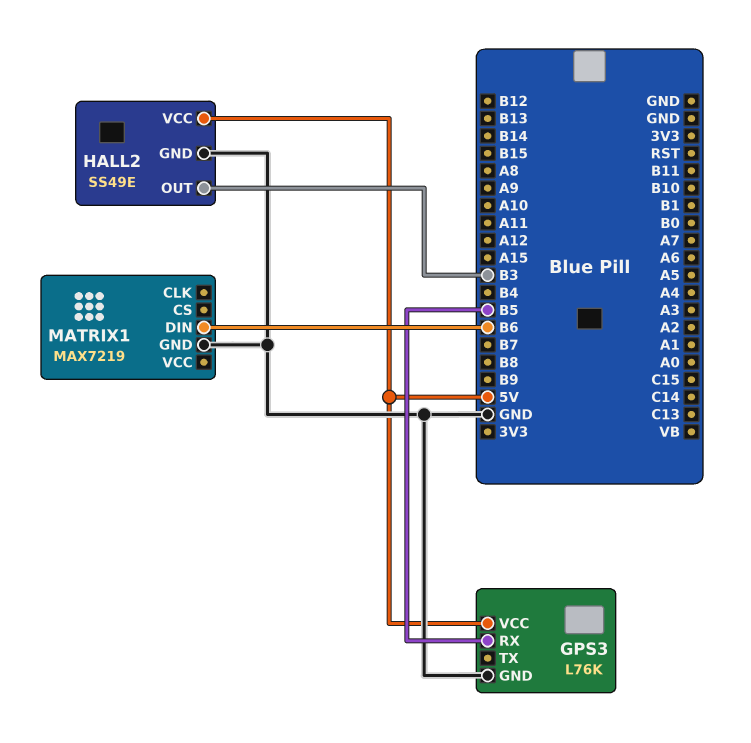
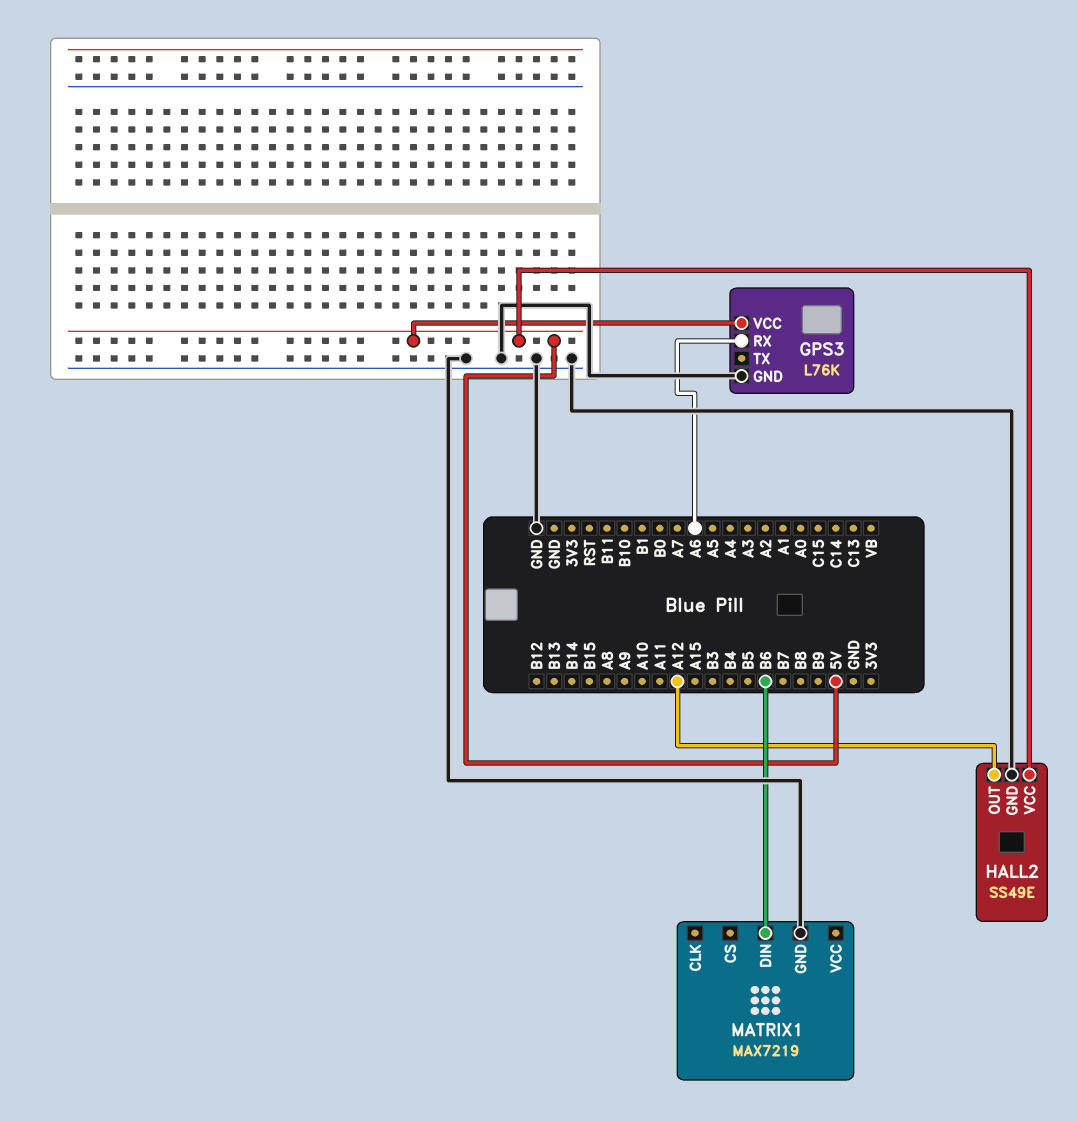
GPS3 pin RX: B5 -> A6
HALL2 pin OUT: B3 -> A12

